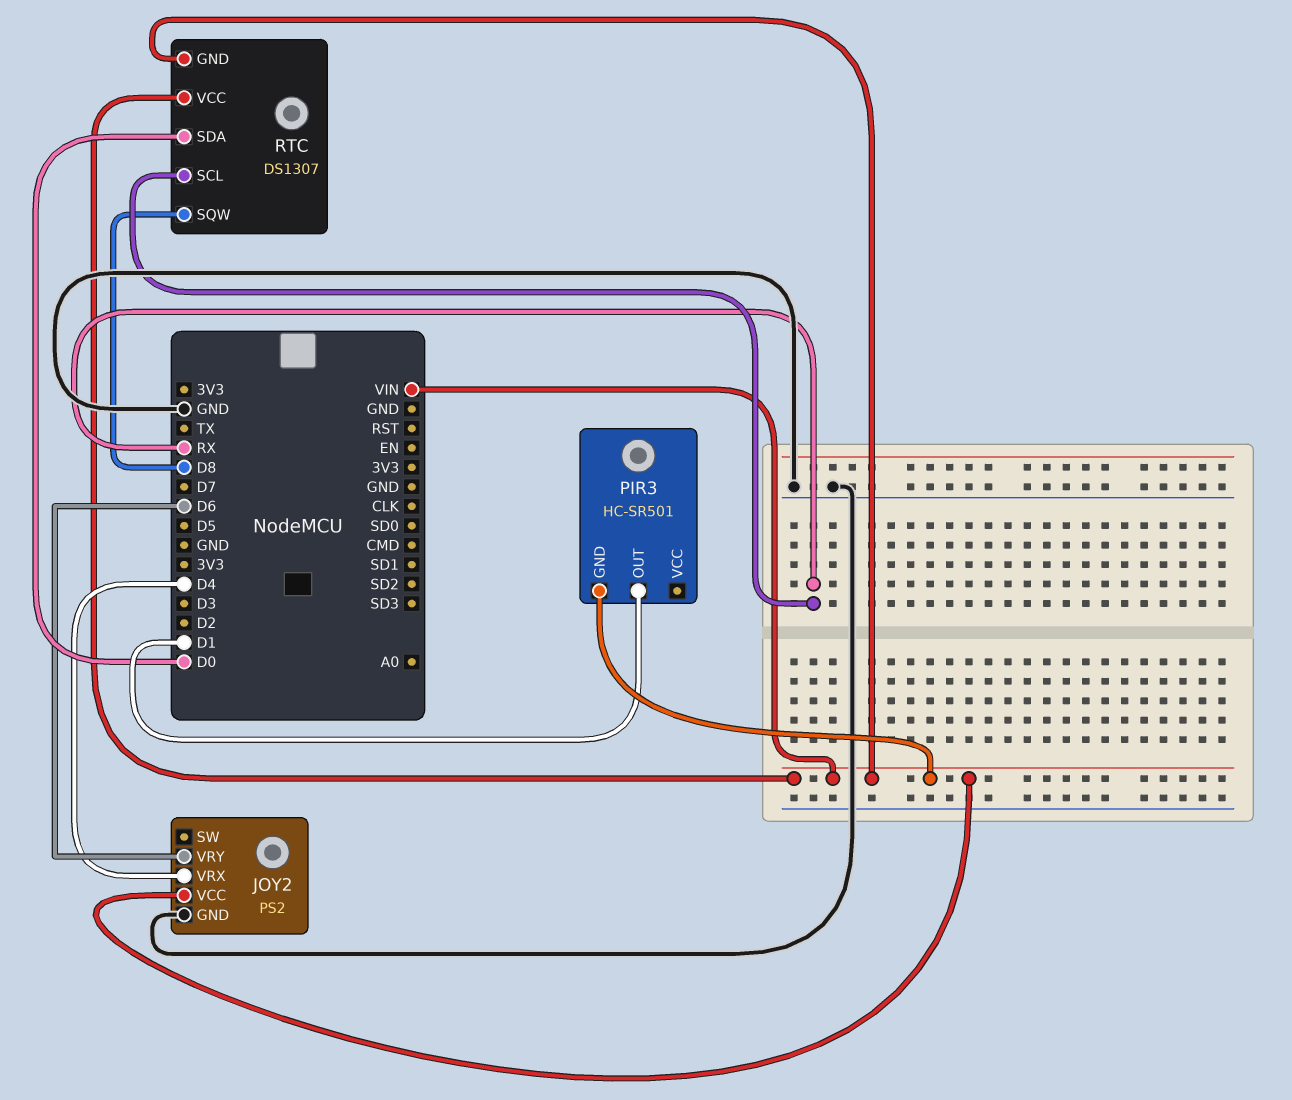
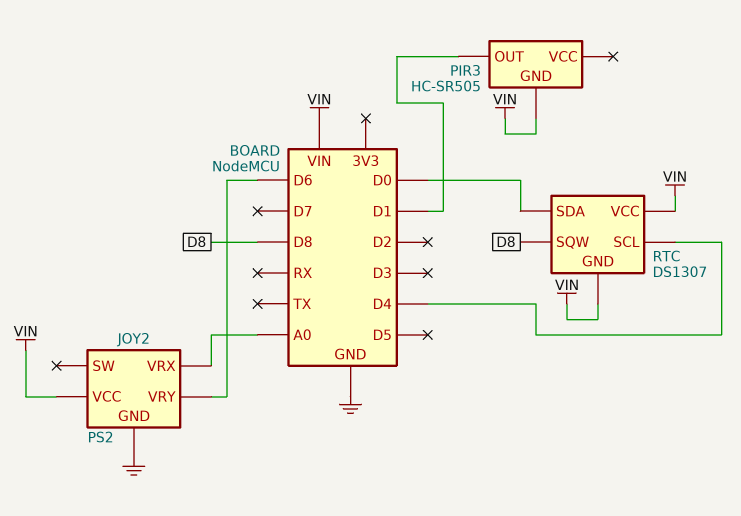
JOY2 pin VRX: D4 -> A0
PIR3: HC-SR501 -> HC-SR505
RTC pin SCL: RX -> D4

